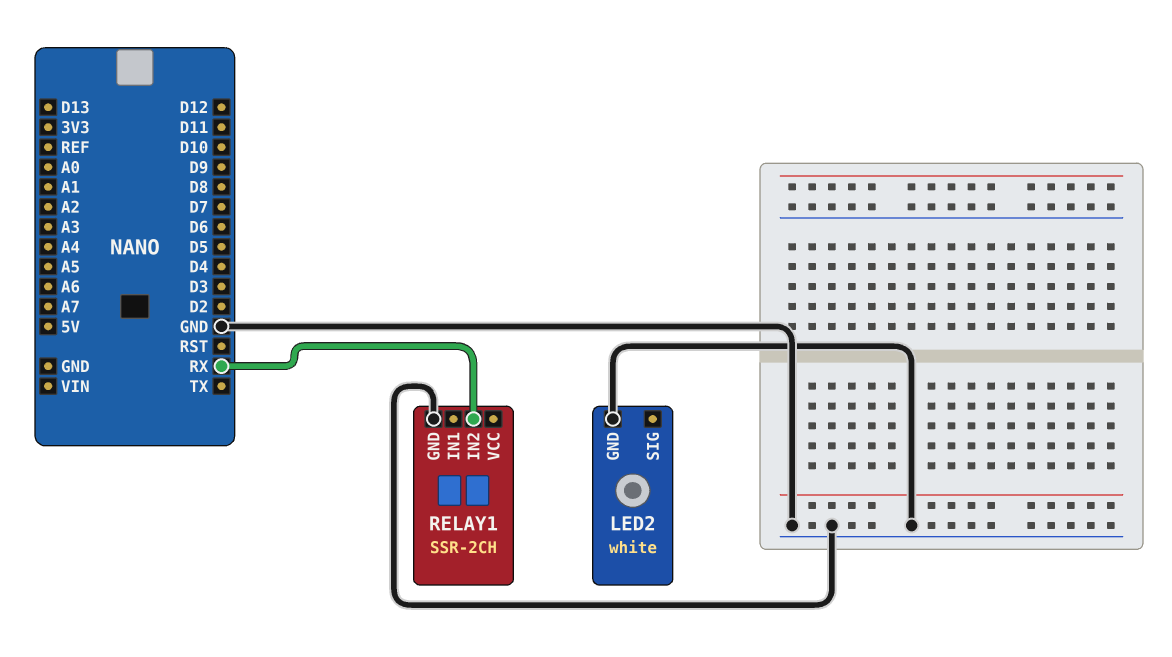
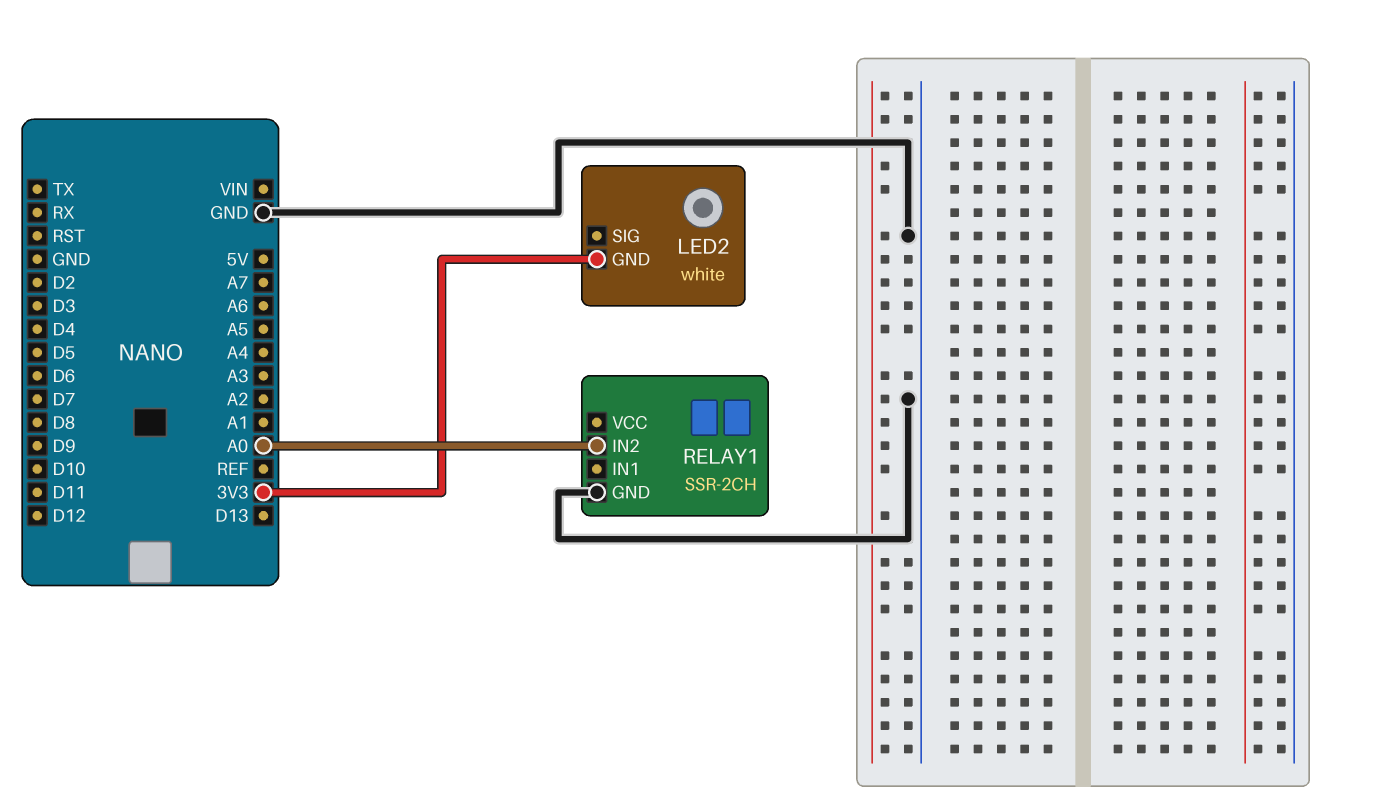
LED2 pin GND: GND -> 3V3
RELAY1 pin IN2: RX -> A0

